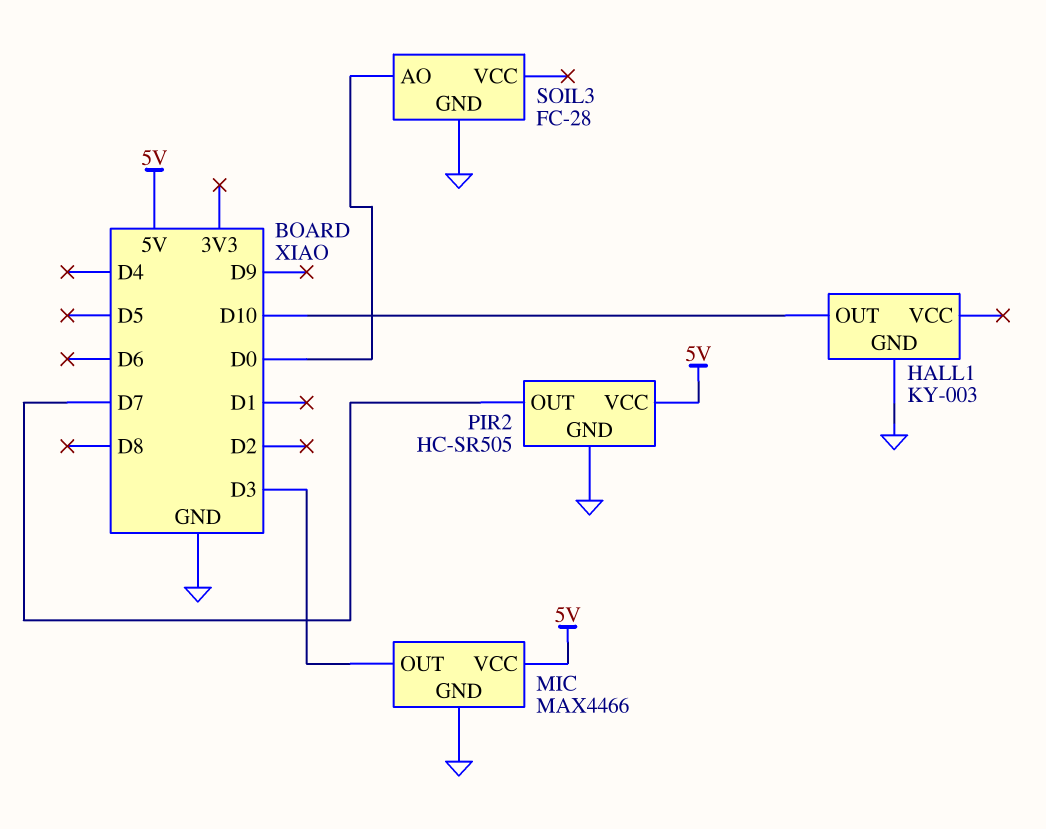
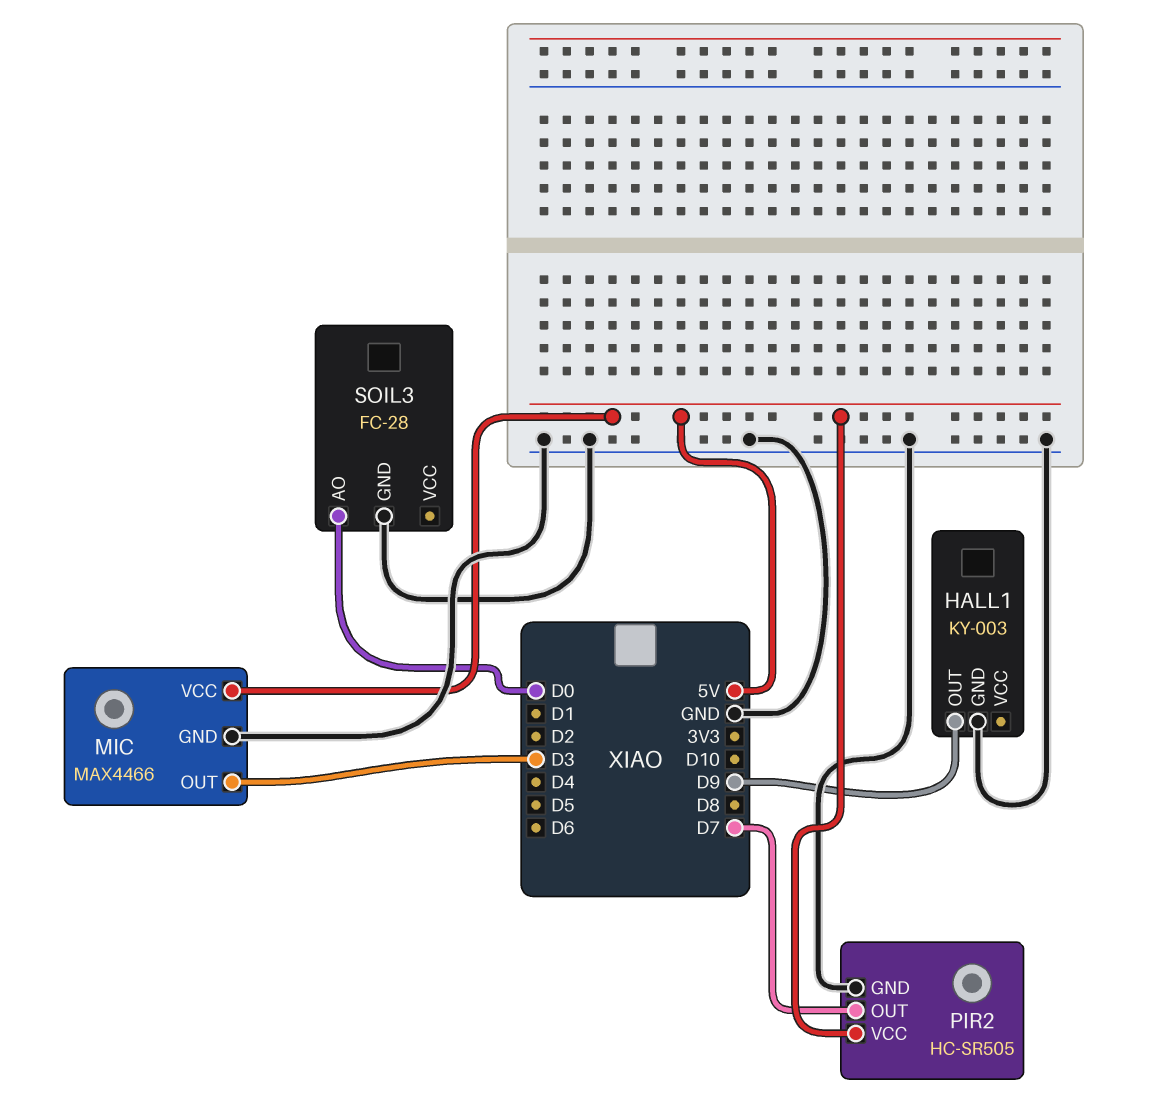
HALL1 pin OUT: D10 -> D9

